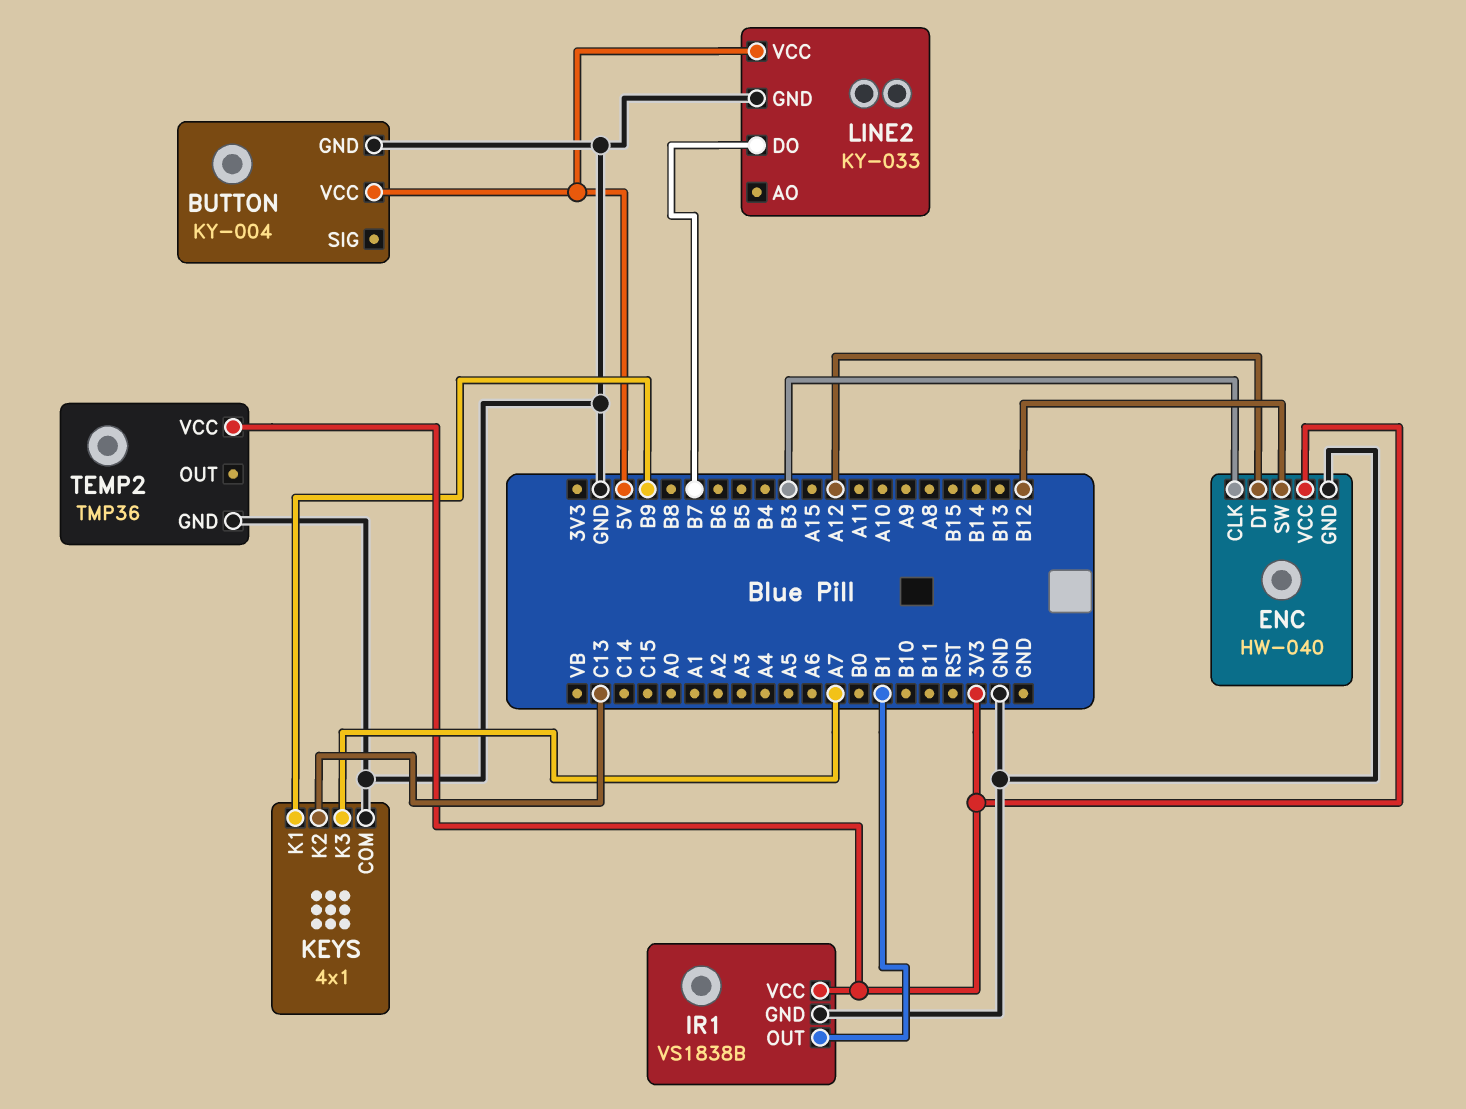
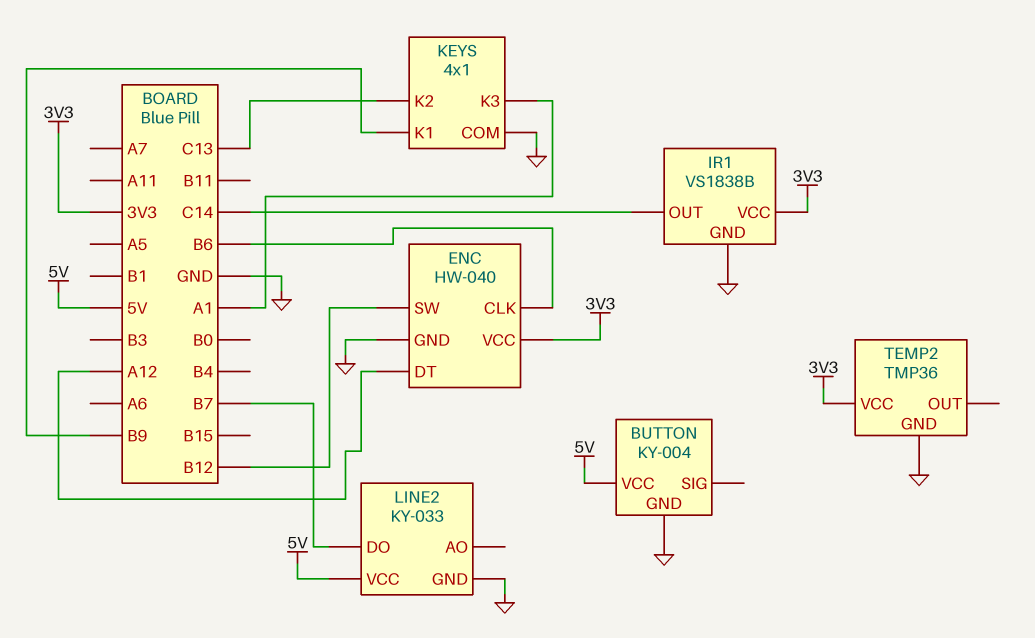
ENC pin CLK: B3 -> B6
IR1 pin OUT: B1 -> C14
KEYS pin K3: A7 -> A1

